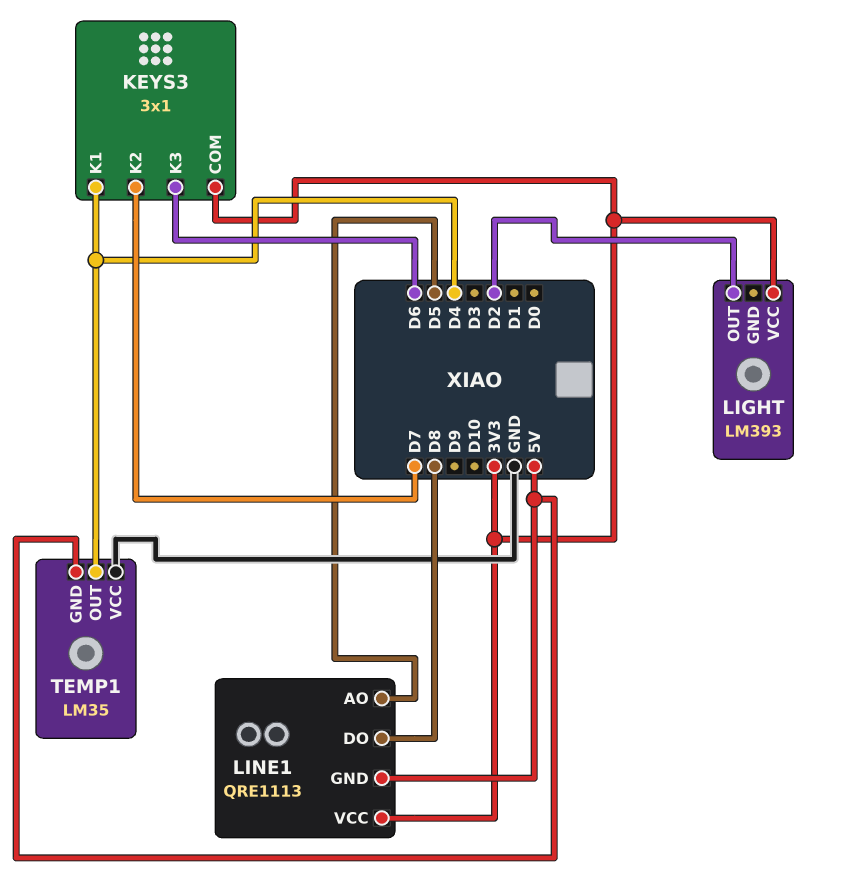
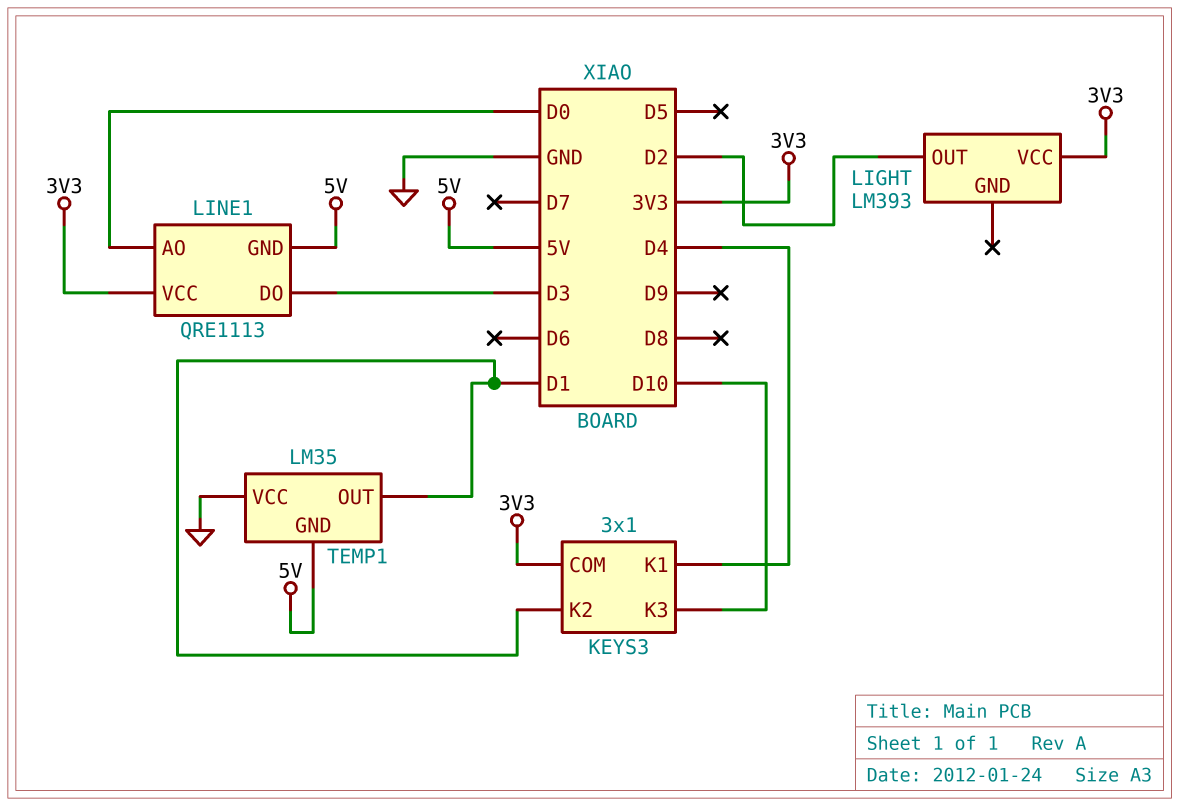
KEYS3 pin K2: D7 -> D1
KEYS3 pin K3: D6 -> D10
LINE1 pin AO: D5 -> D0
LINE1 pin DO: D8 -> D3
TEMP1 pin OUT: D4 -> D1

